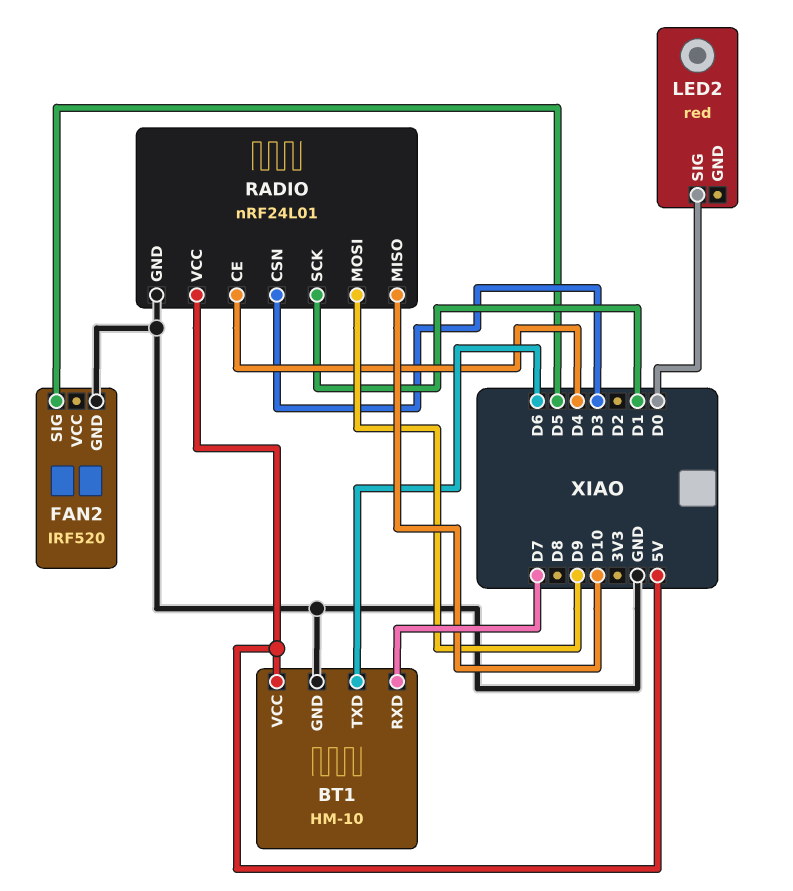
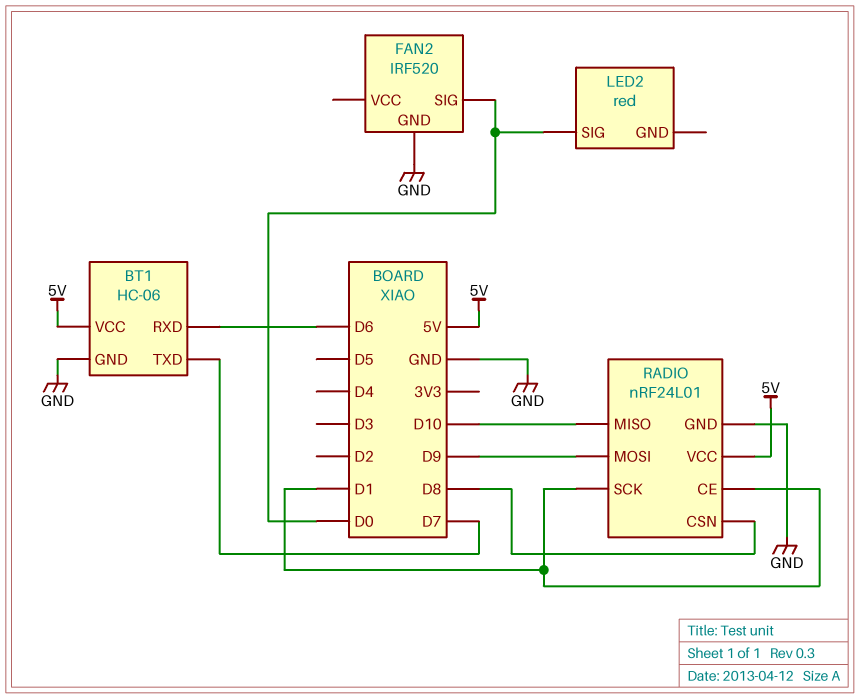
BT1: HM-10 -> HC-06
BT1 pin RXD: D7 -> D6
BT1 pin TXD: D6 -> D7
FAN2 pin SIG: D5 -> D0
RADIO pin CE: D4 -> D1
RADIO pin CSN: D3 -> D8

